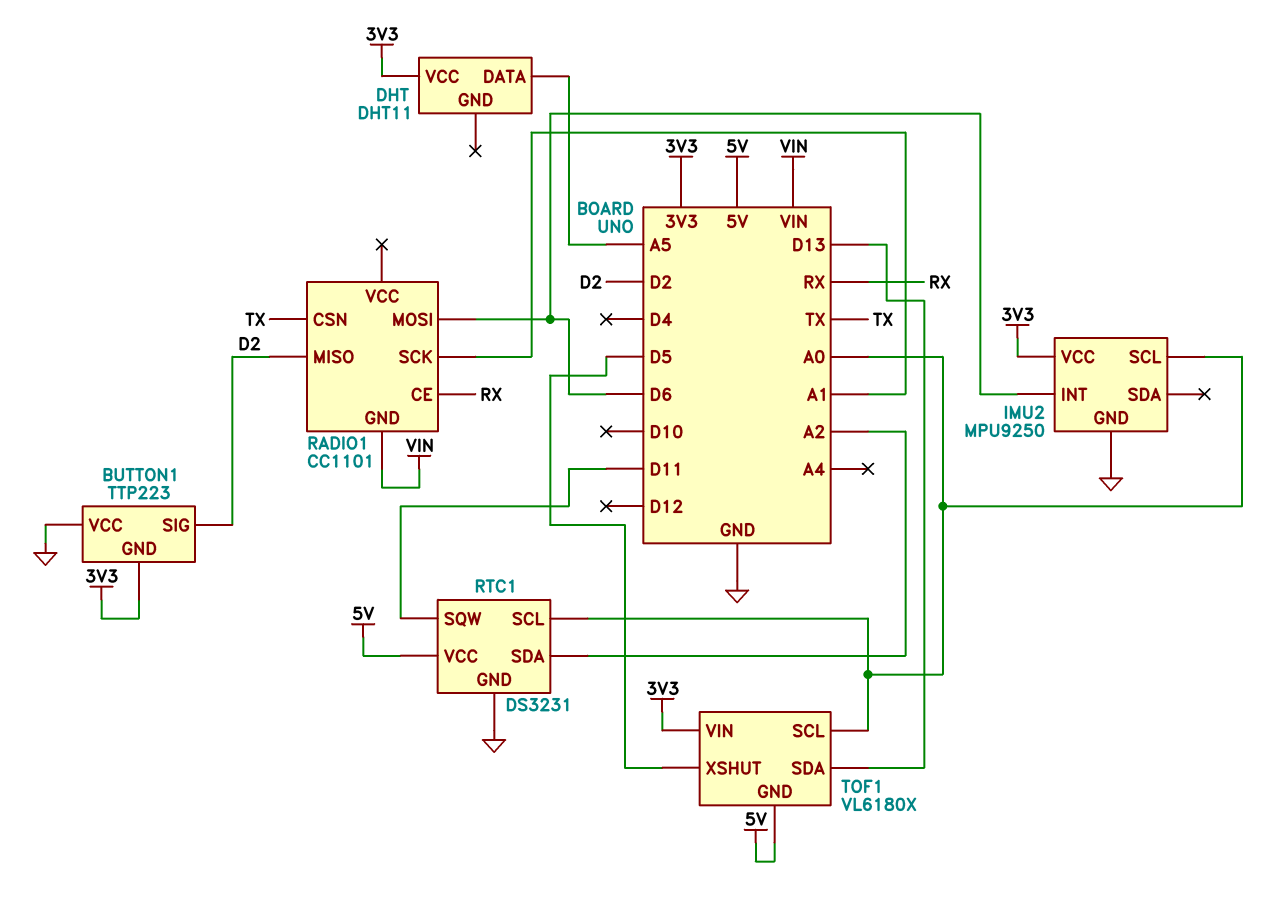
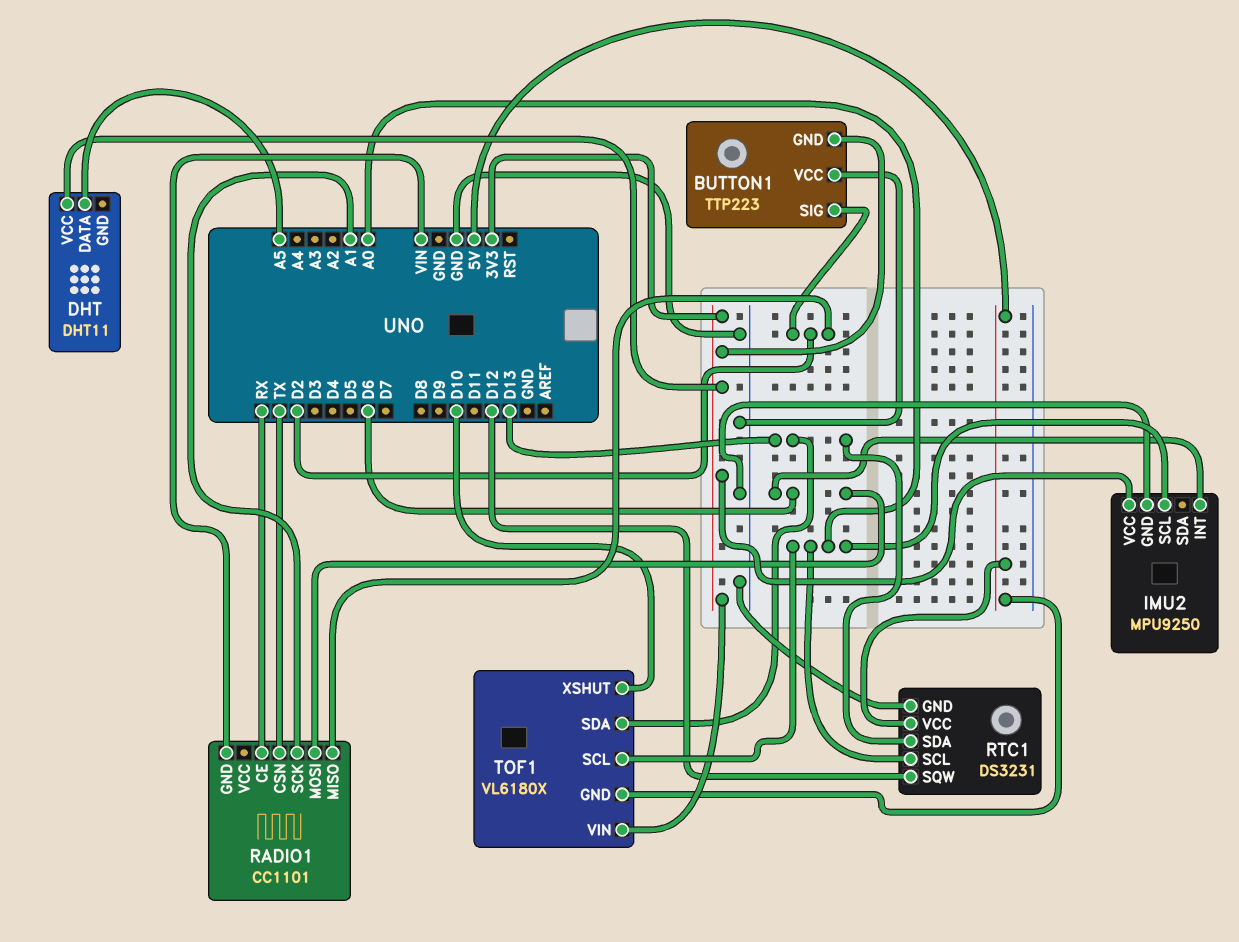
RTC1 pin SDA: A2 -> D13
RTC1 pin SQW: D11 -> D12
TOF1 pin XSHUT: D5 -> D10

